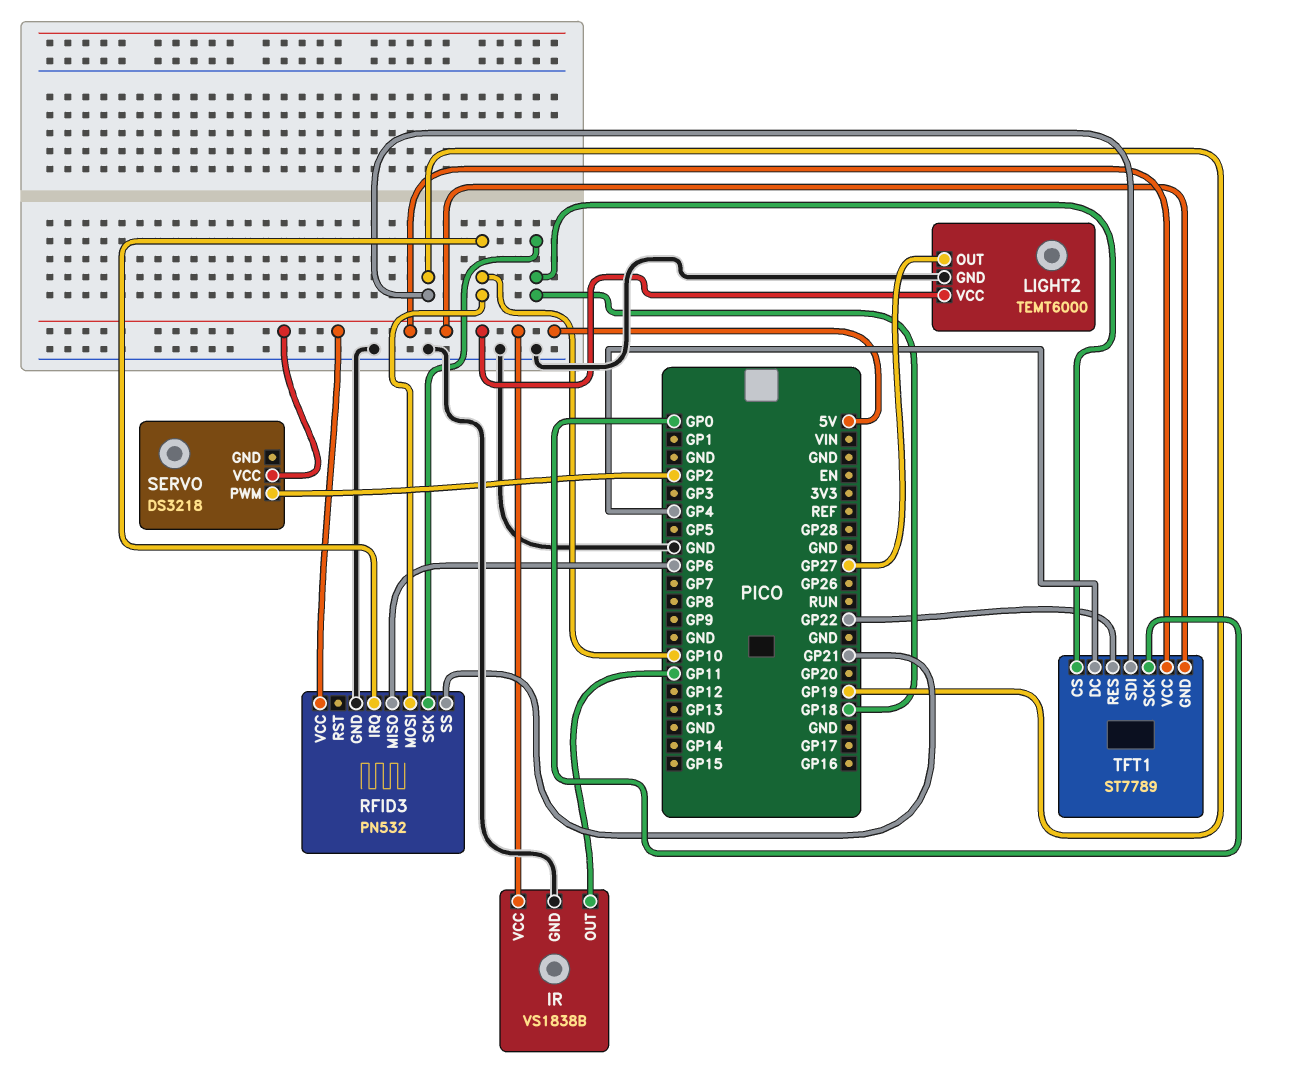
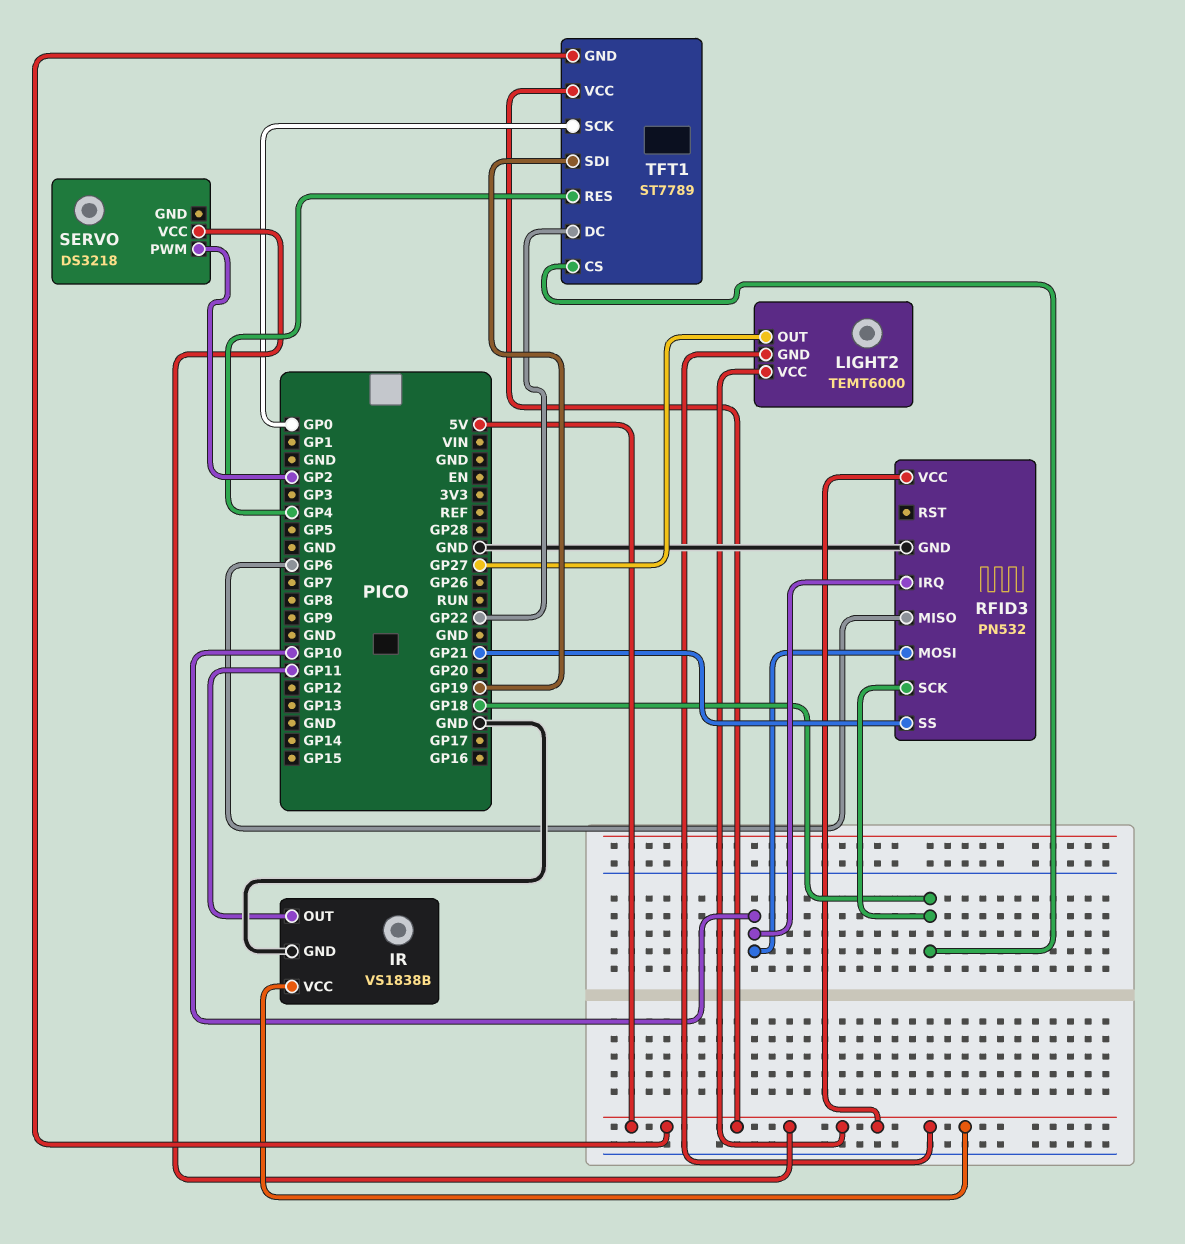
LIGHT2 pin GND: GND -> 5V
TFT1 pin DC: GP4 -> GP22
TFT1 pin RES: GP22 -> GP4

